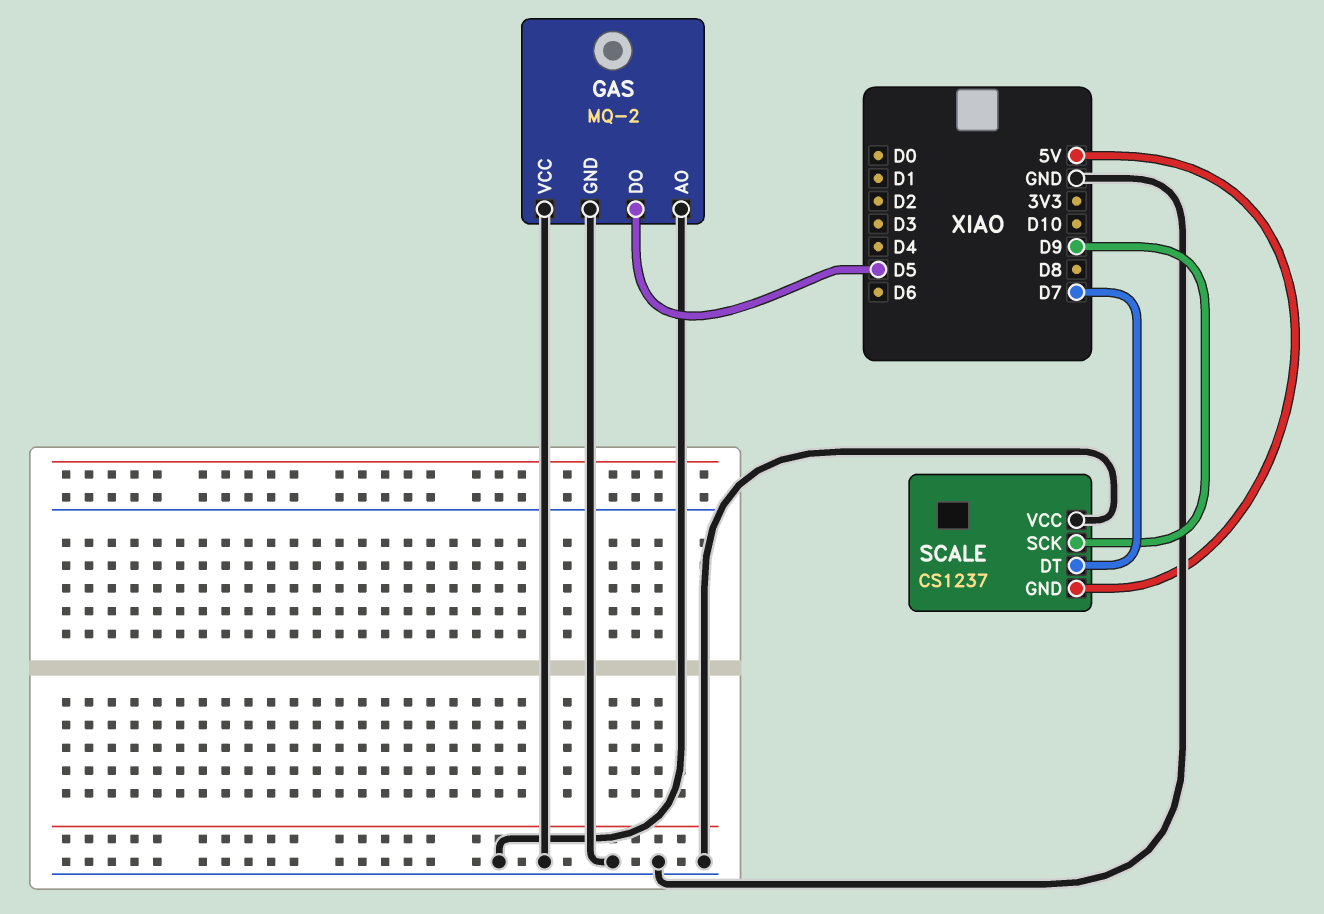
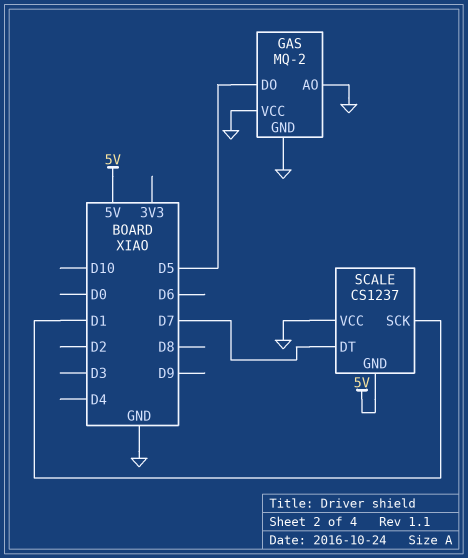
SCALE pin SCK: D9 -> D1

